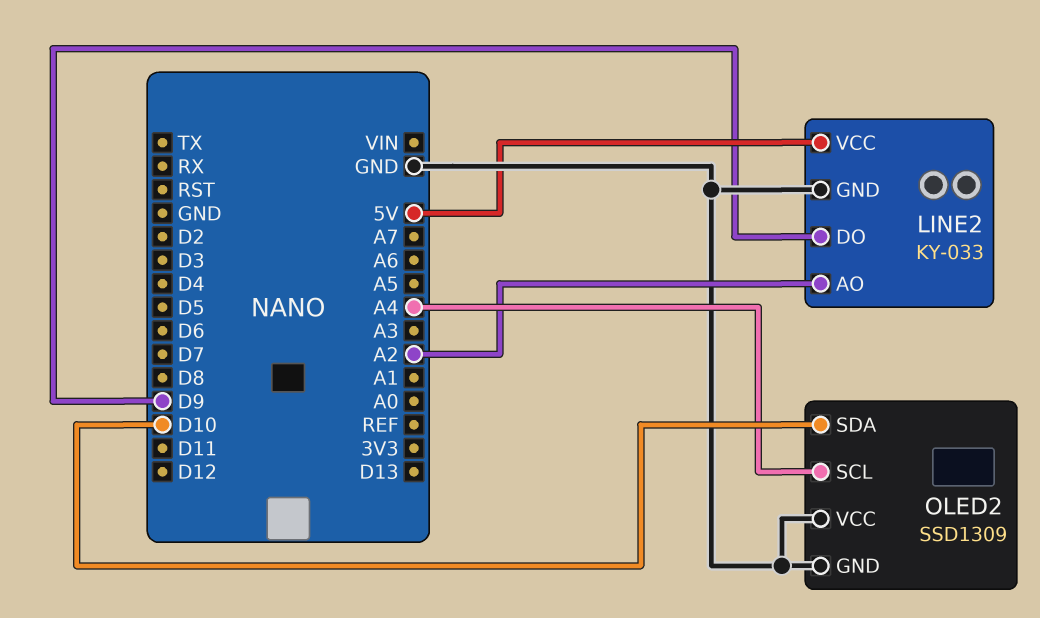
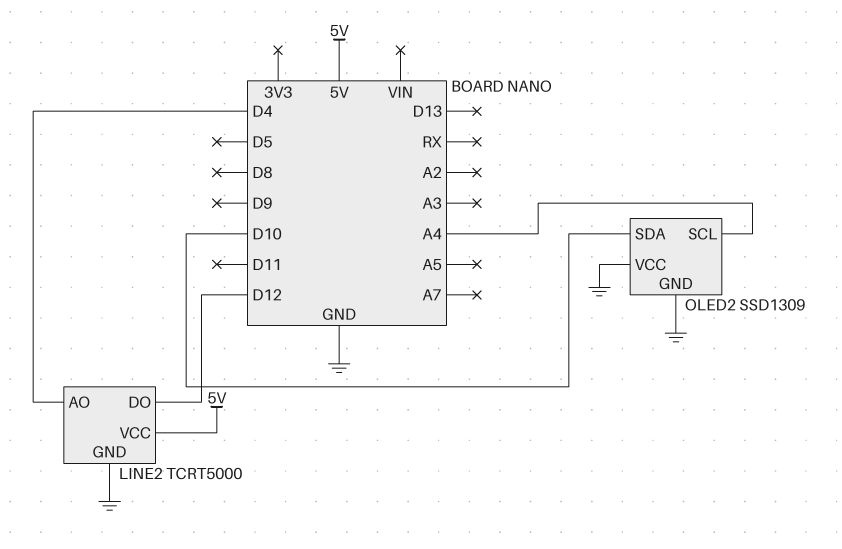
LINE2: KY-033 -> TCRT5000
LINE2 pin AO: A2 -> D4
LINE2 pin DO: D9 -> D12

